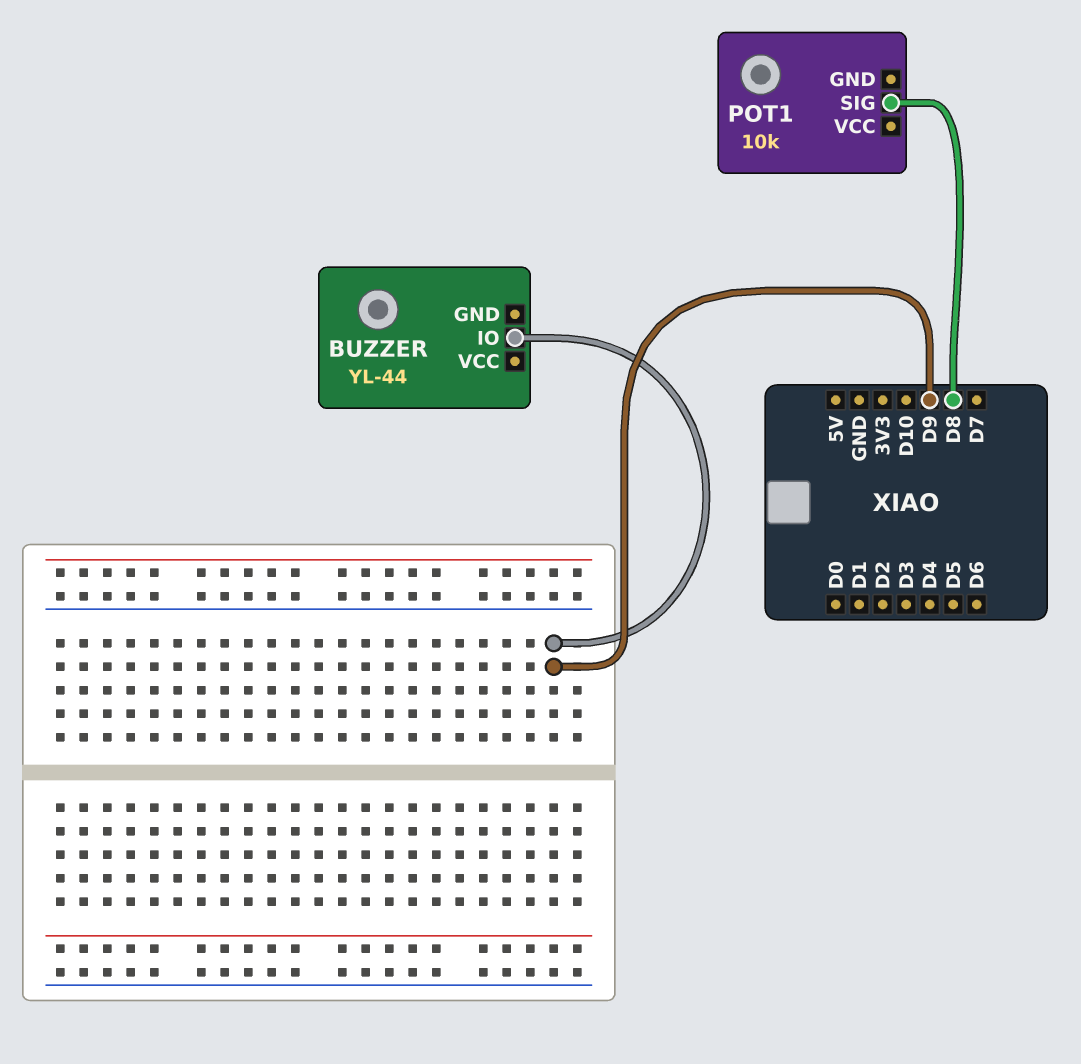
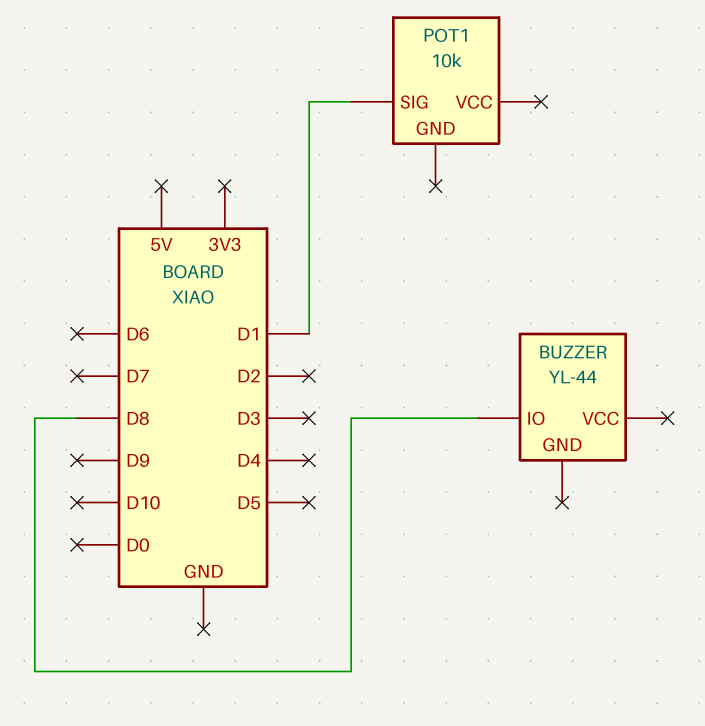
BUZZER pin IO: D9 -> D8
POT1 pin SIG: D8 -> D1

